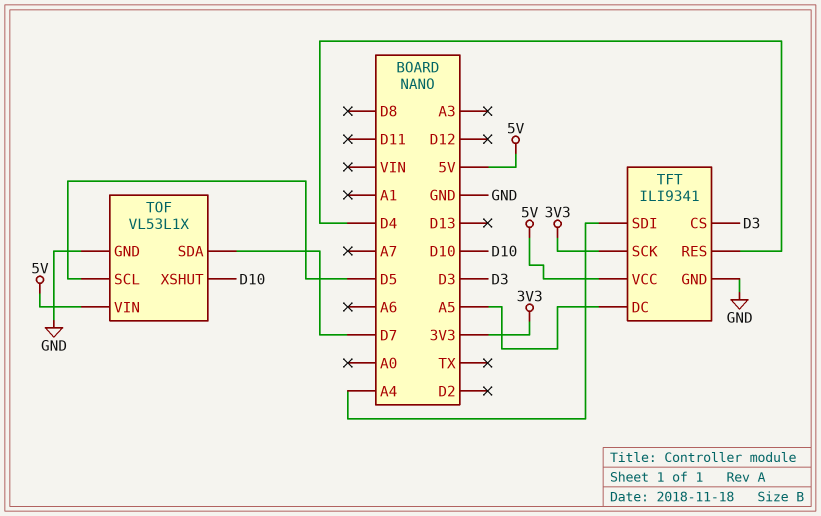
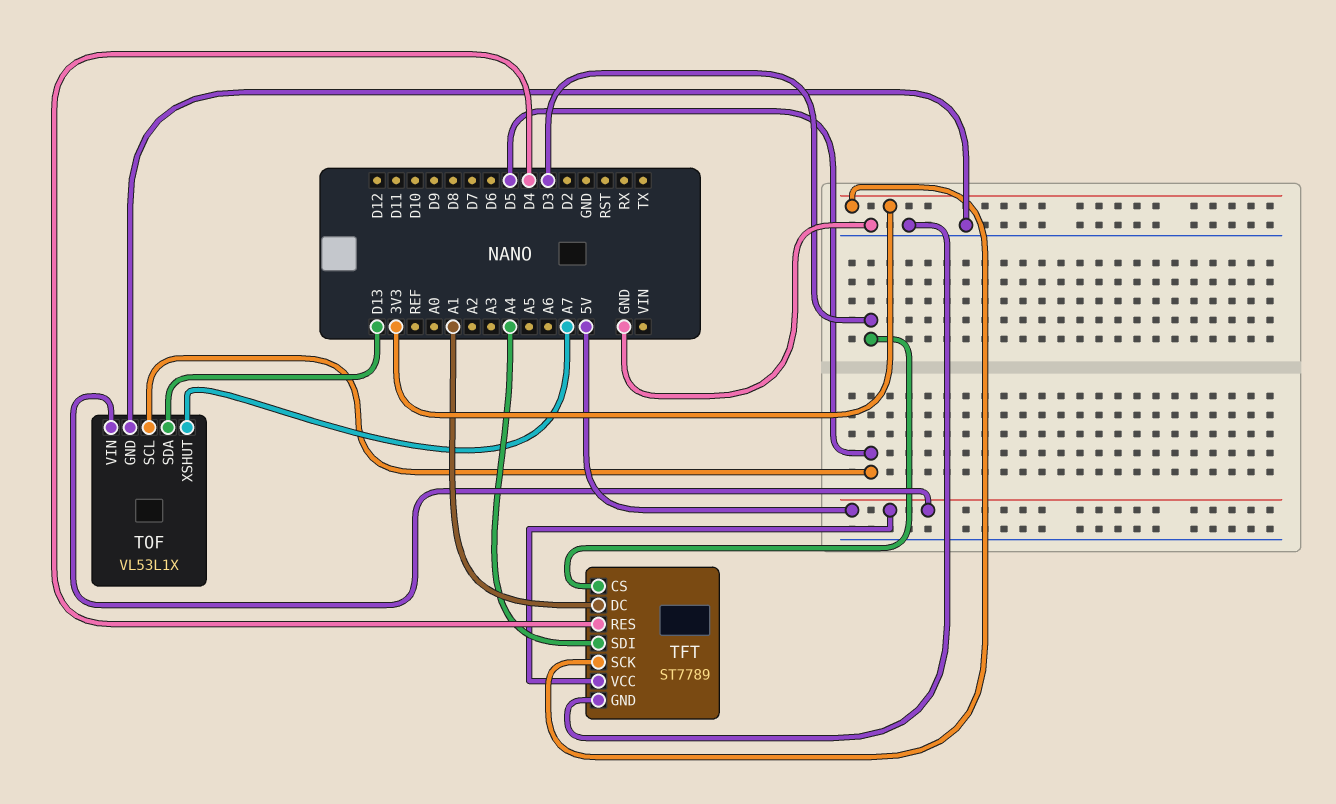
TFT: ILI9341 -> ST7789
TFT pin DC: A5 -> A1
TOF pin SDA: D7 -> D13
TOF pin XSHUT: D10 -> A7

